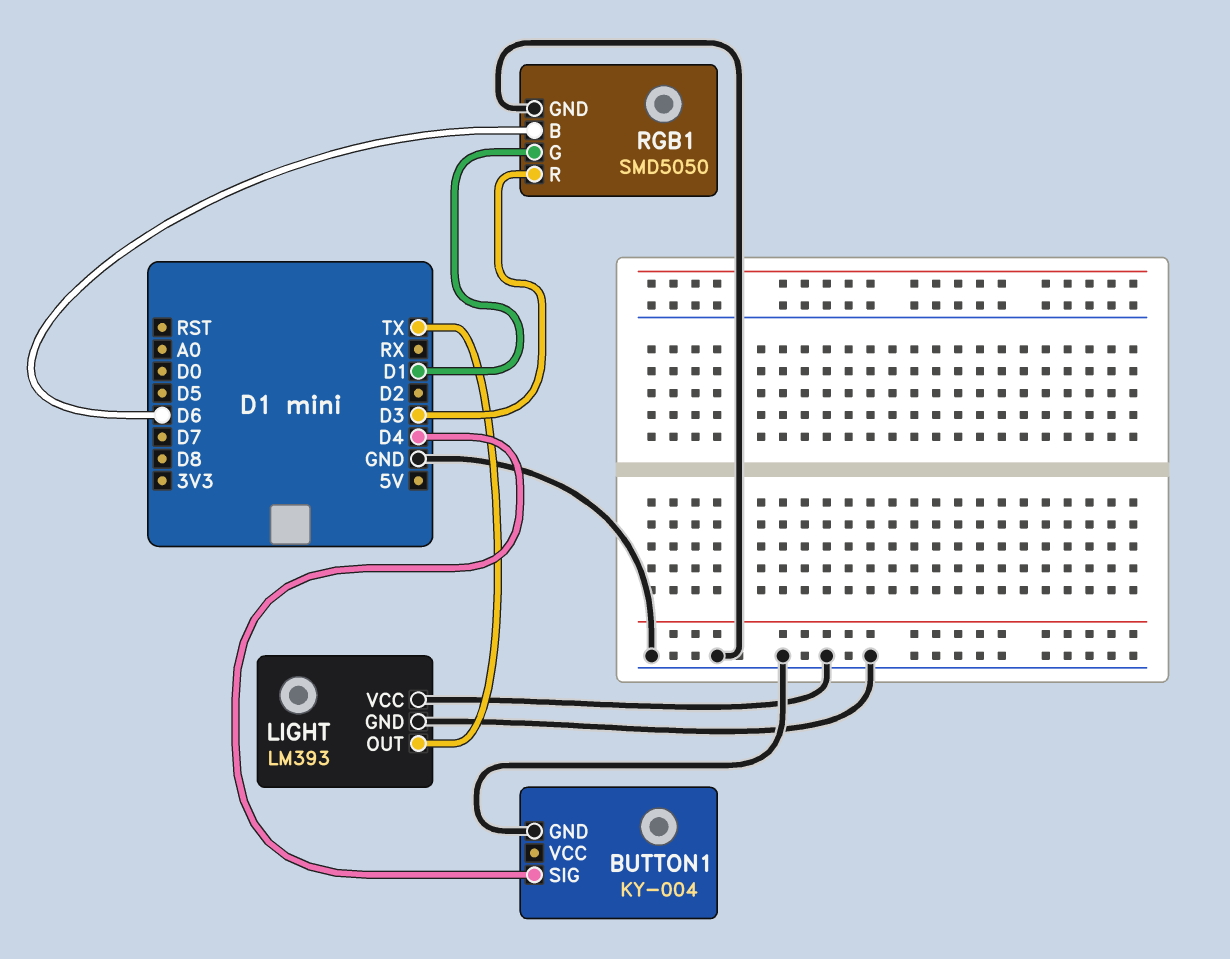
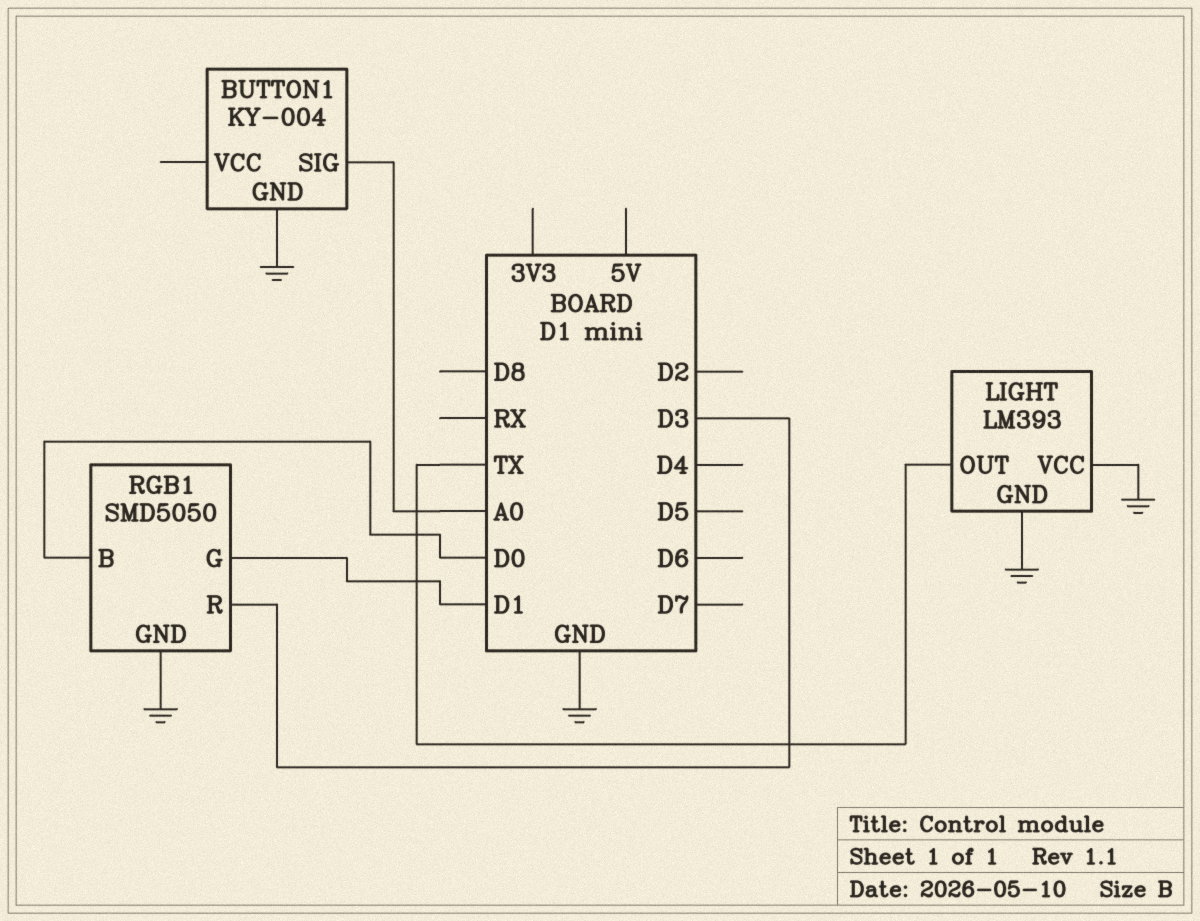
BUTTON1 pin SIG: D4 -> A0
RGB1 pin B: D6 -> D0

